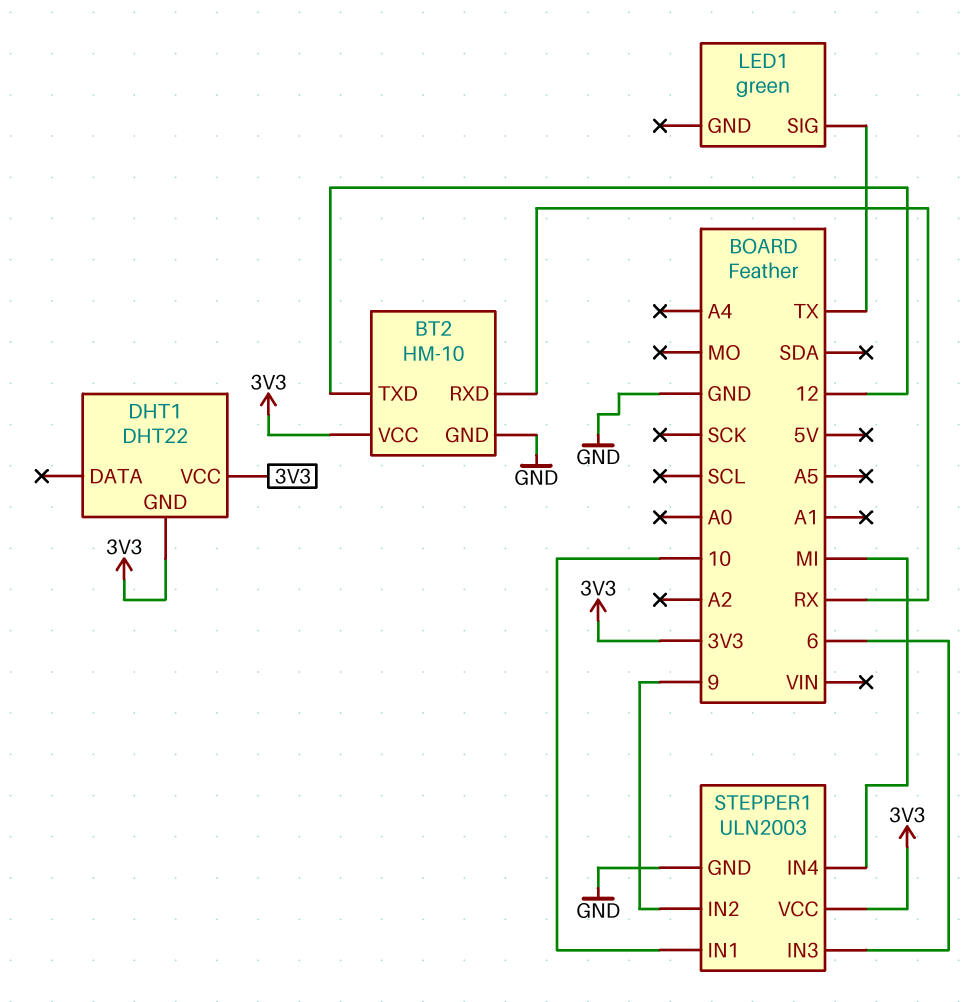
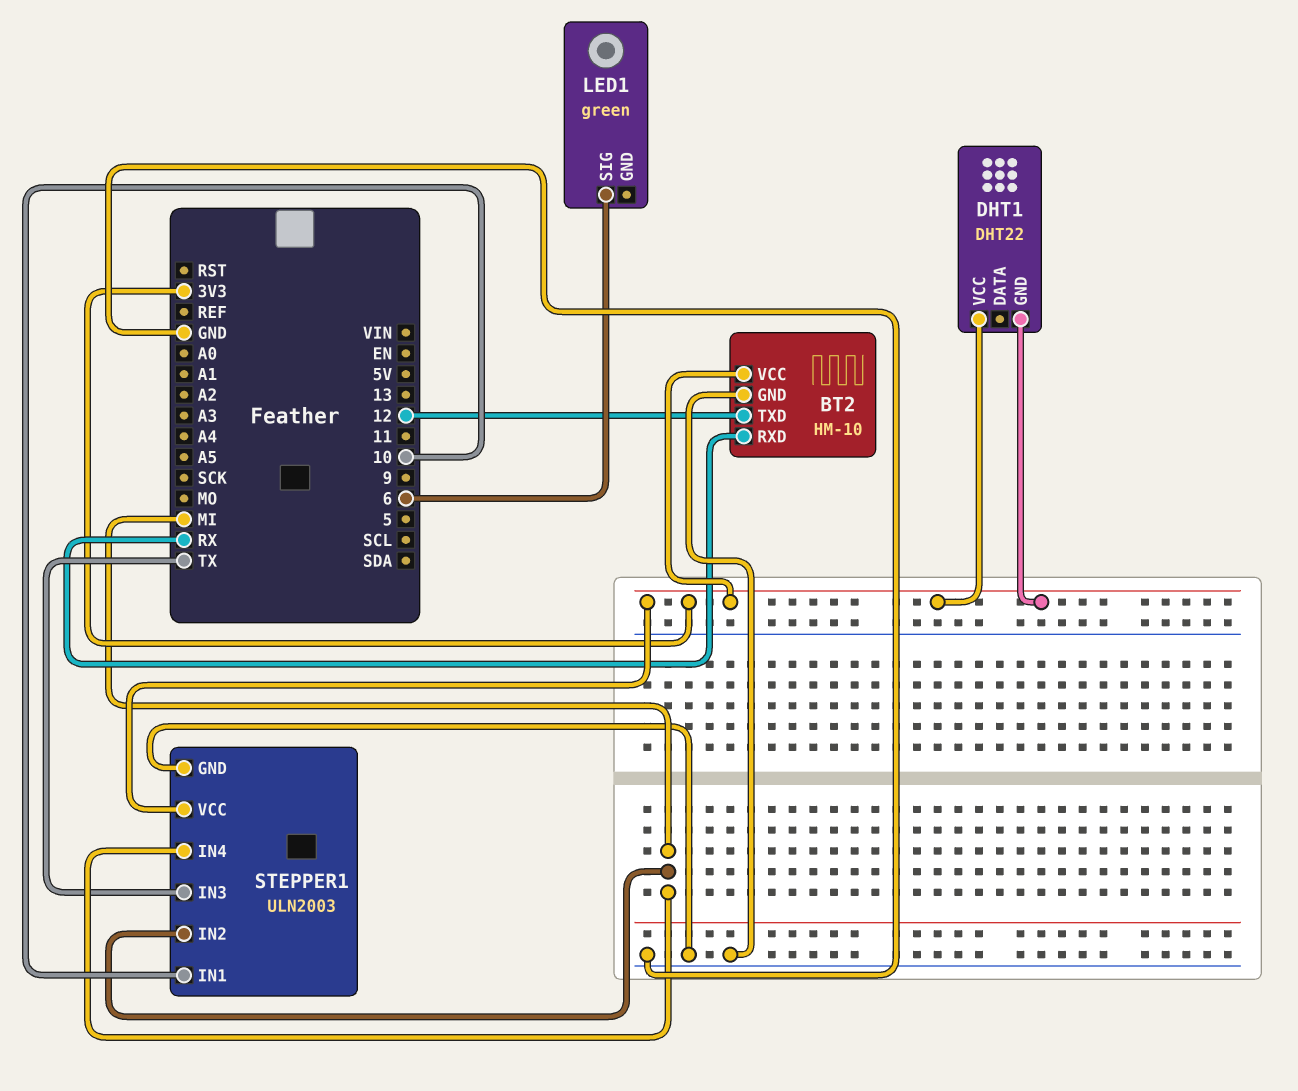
LED1 pin SIG: TX -> 6
STEPPER1 pin IN2: 9 -> MI
STEPPER1 pin IN3: 6 -> TX

